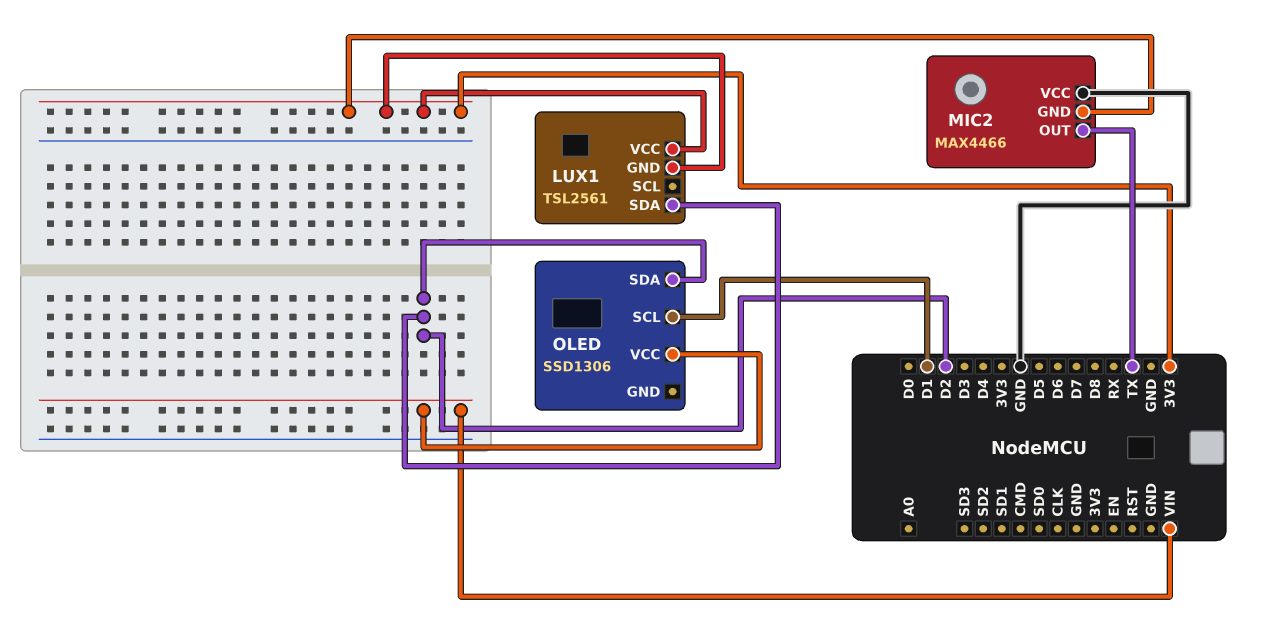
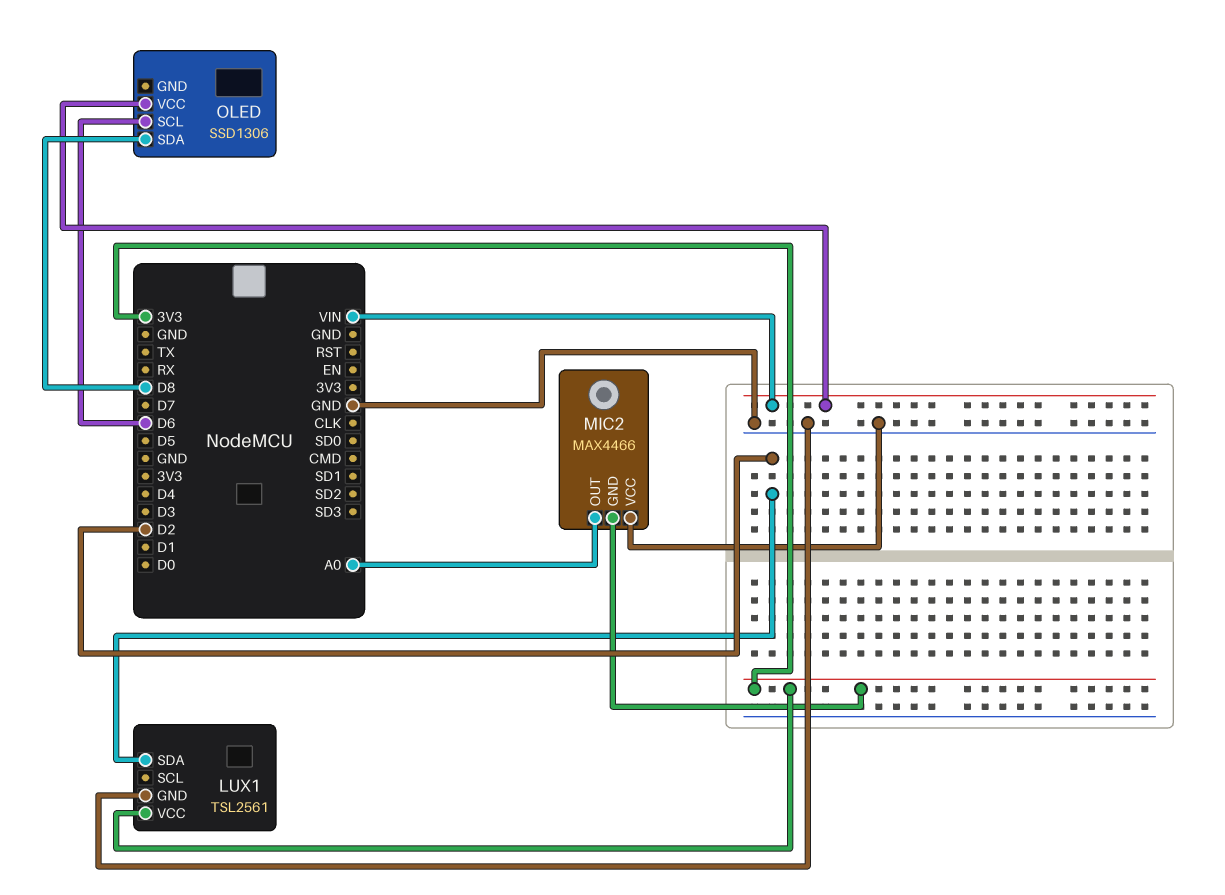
LUX1 pin GND: 3V3 -> GND
MIC2 pin OUT: TX -> A0
OLED pin SCL: D1 -> D6
OLED pin SDA: D2 -> D8

